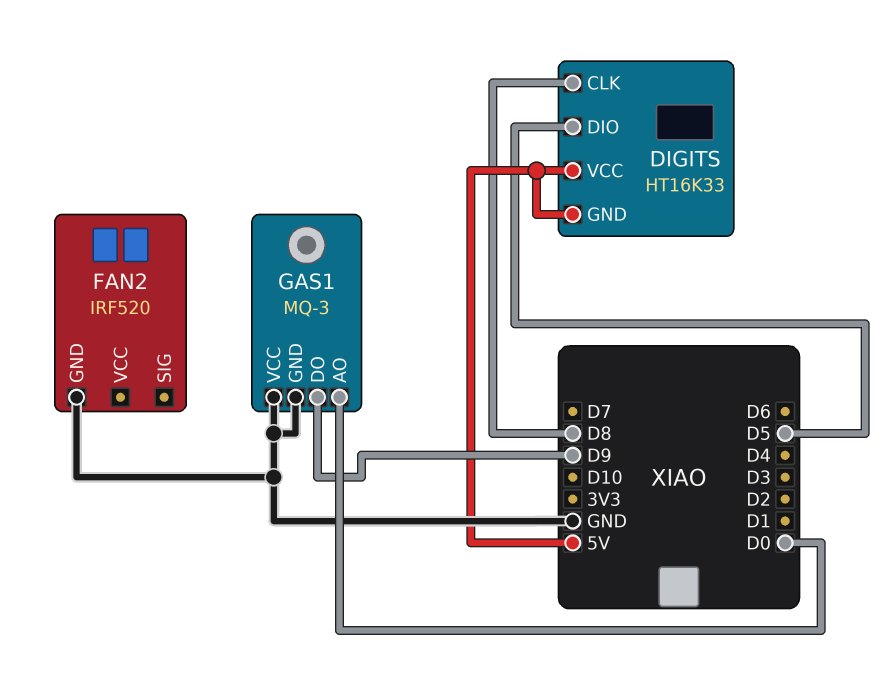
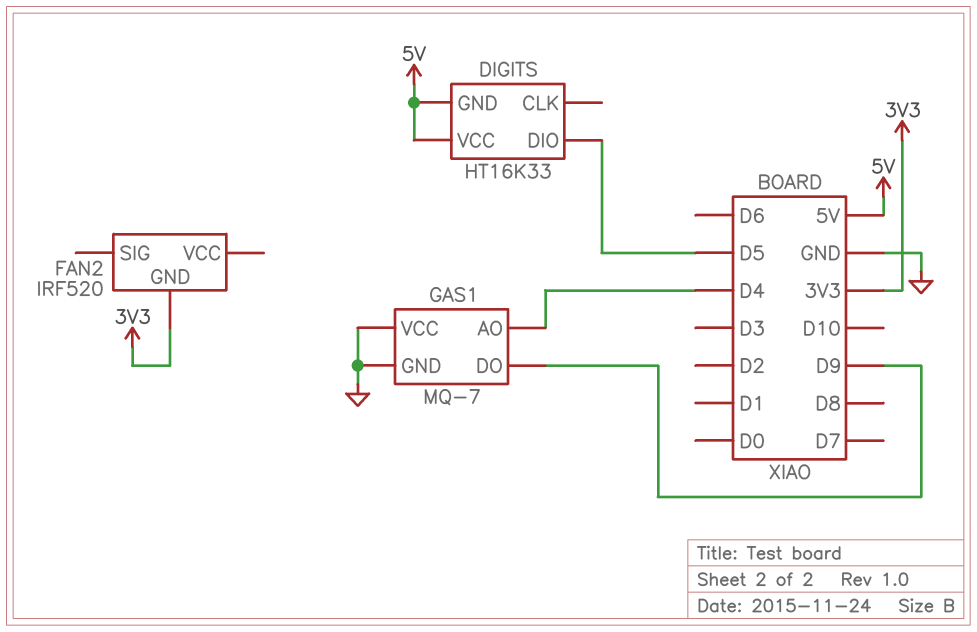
DIGITS pin CLK: D8 -> none
FAN2 pin GND: GND -> 3V3
GAS1: MQ-3 -> MQ-7
GAS1 pin AO: D0 -> D4

